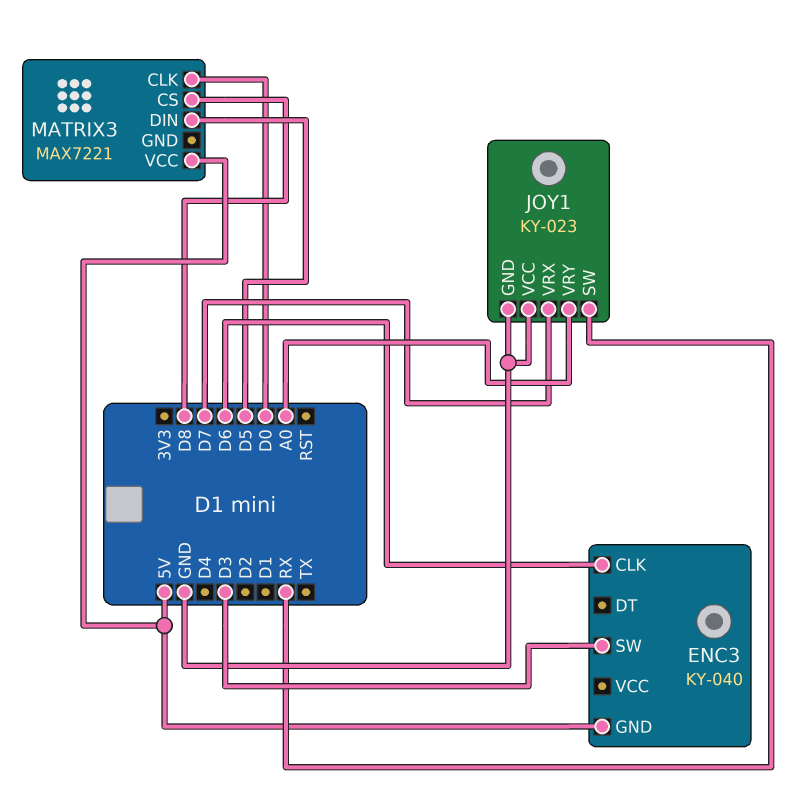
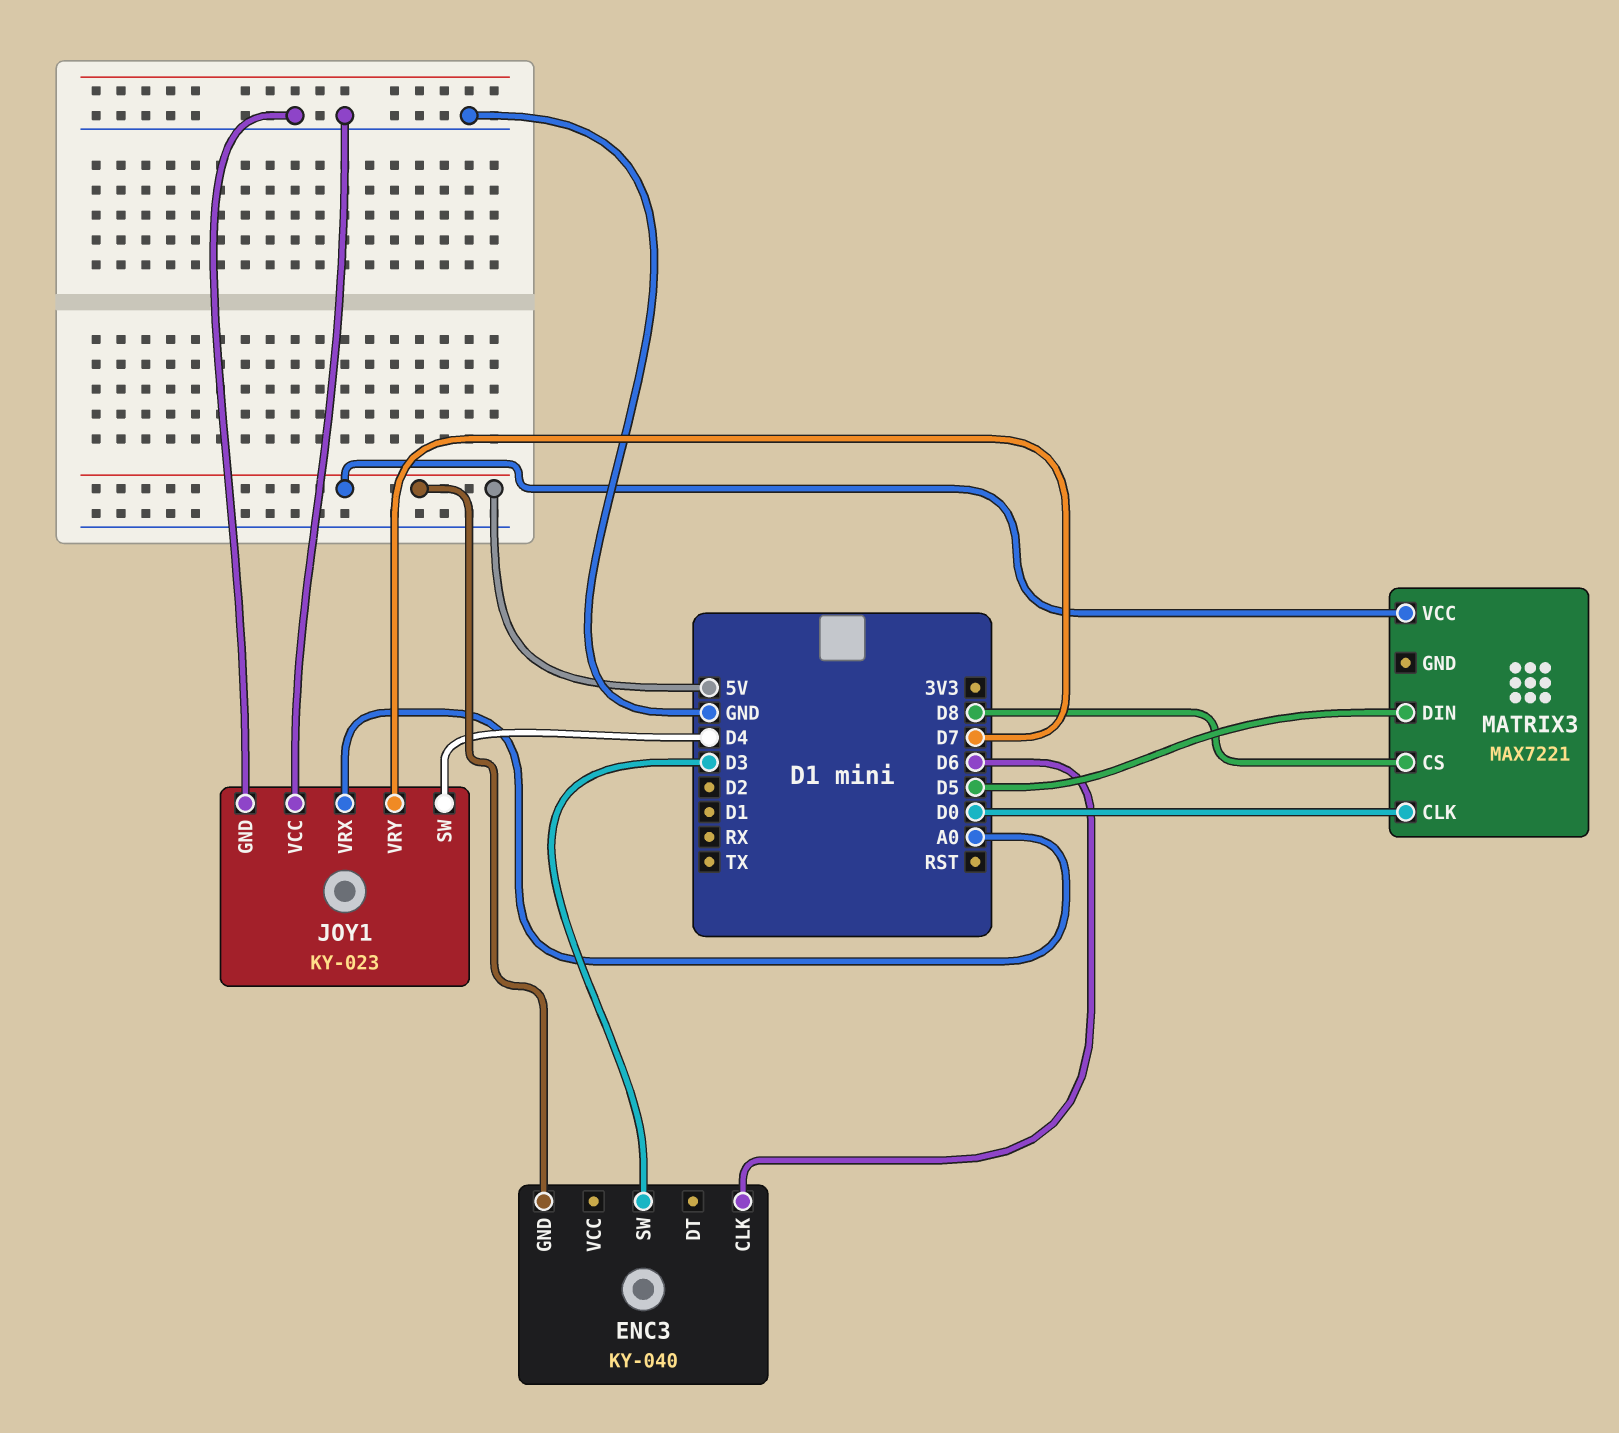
JOY1 pin SW: RX -> D4
JOY1 pin VRX: D7 -> A0
JOY1 pin VRY: A0 -> D7

